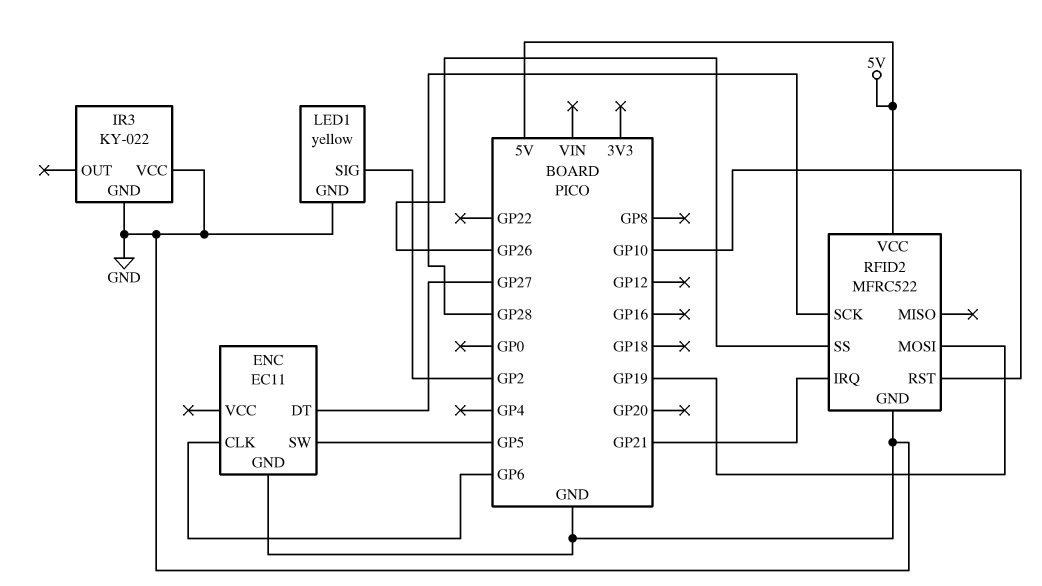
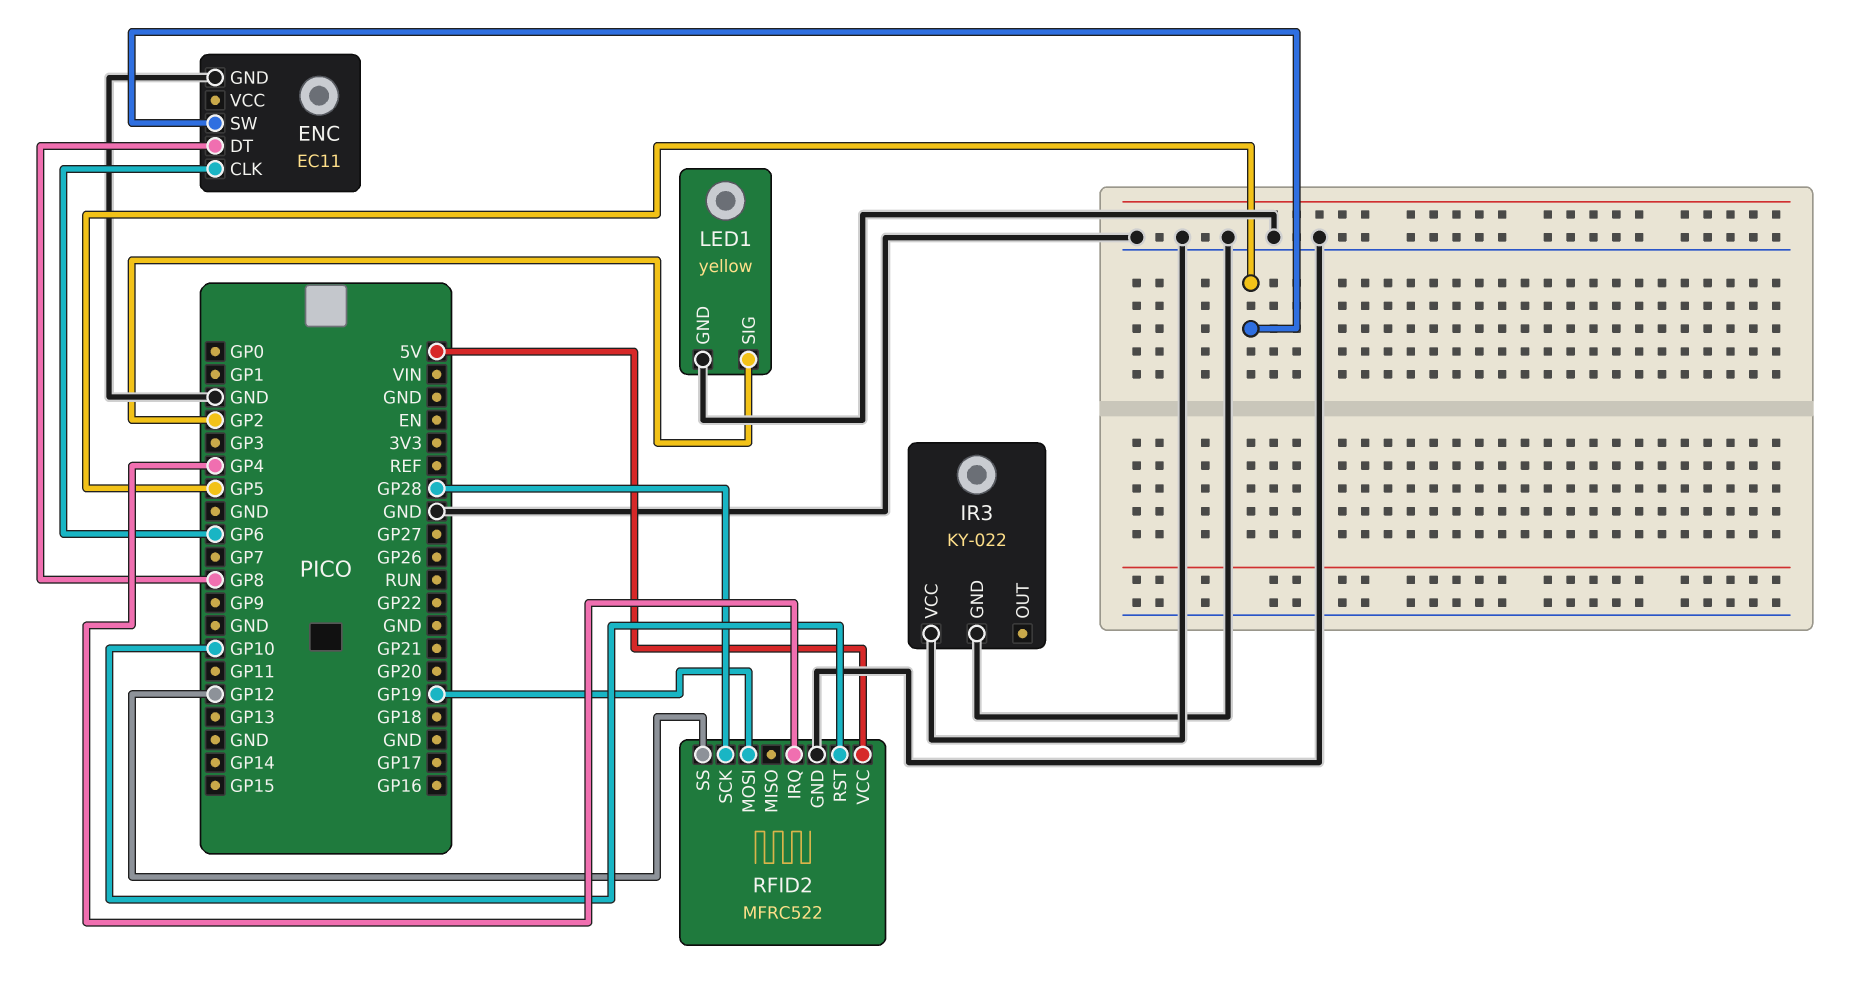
ENC pin DT: GP27 -> GP8
RFID2 pin IRQ: GP21 -> GP4
RFID2 pin SS: GP26 -> GP12

